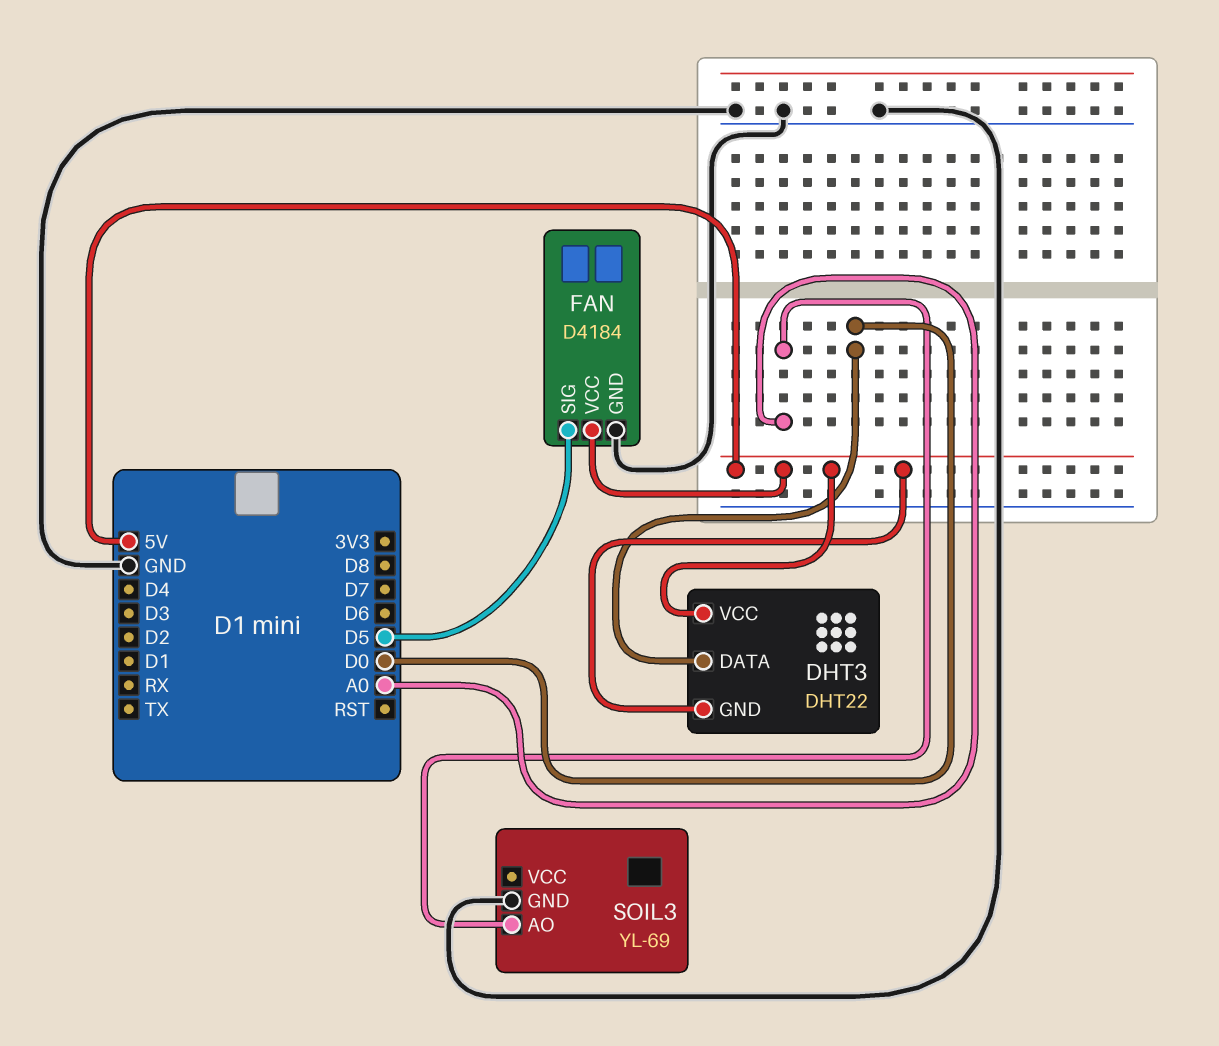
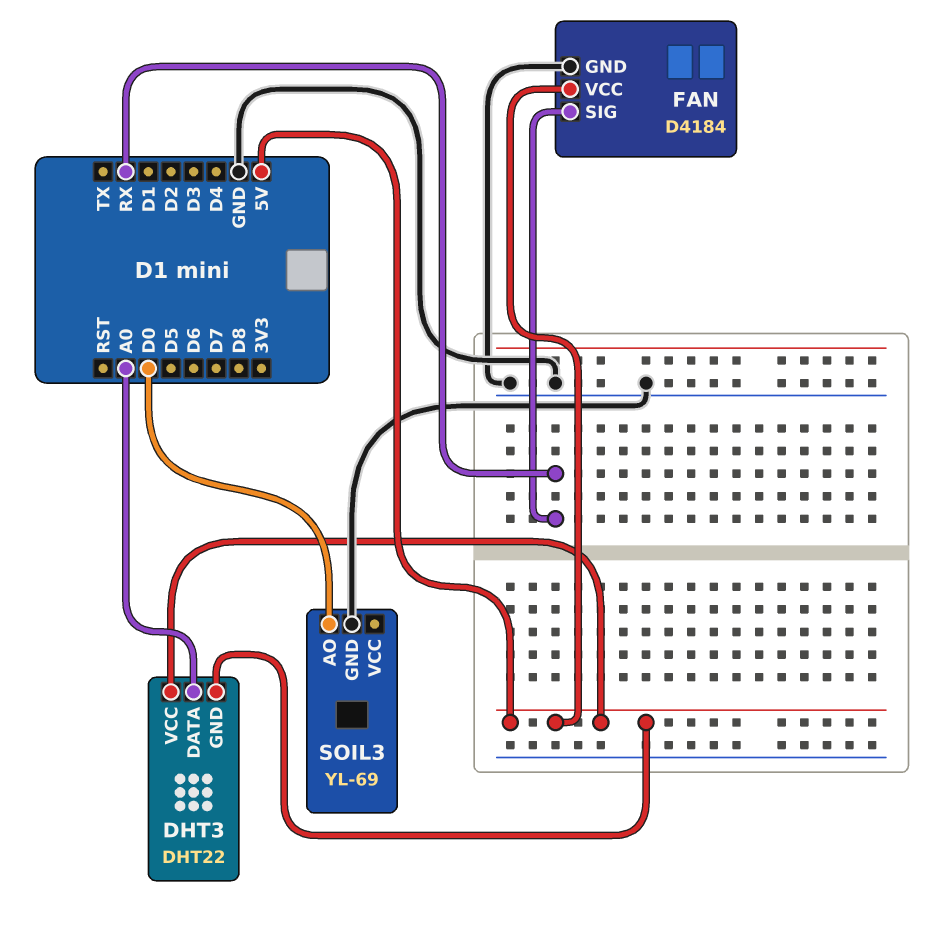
DHT3 pin DATA: D0 -> A0
FAN pin SIG: D5 -> RX
SOIL3 pin AO: A0 -> D0

